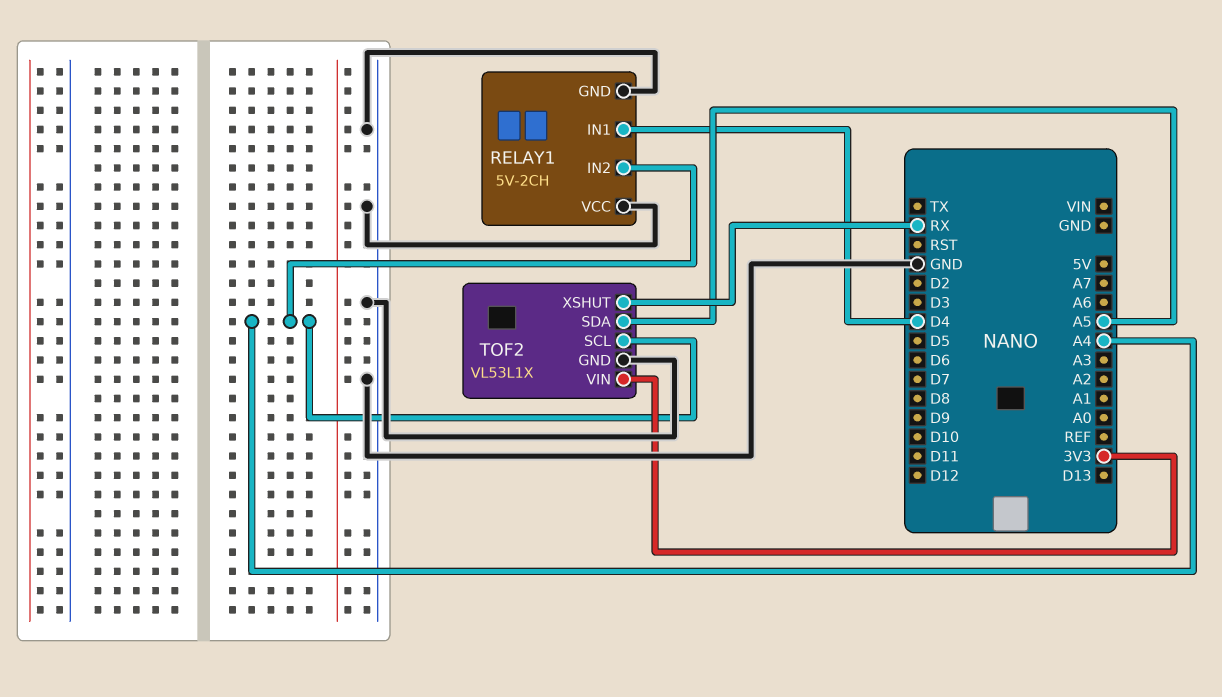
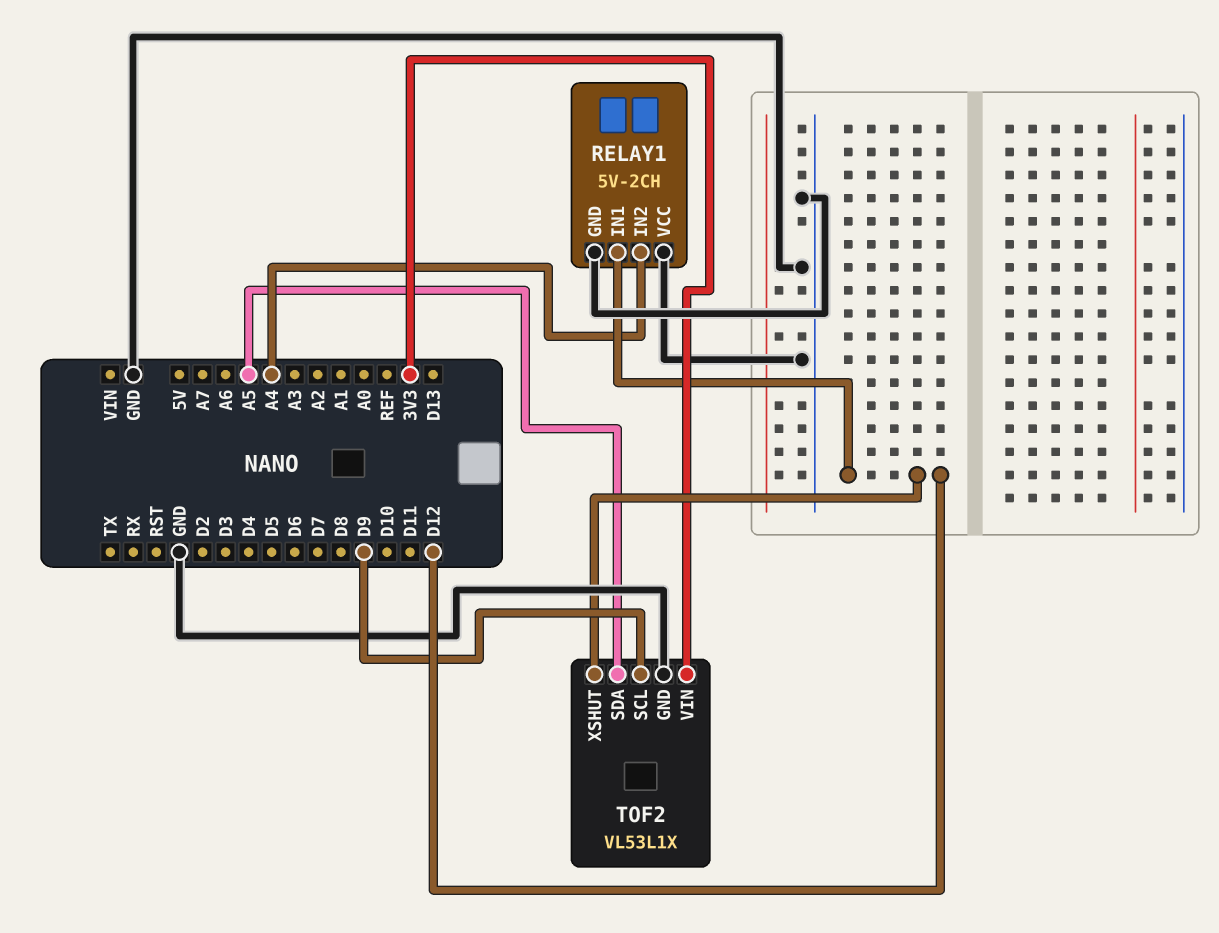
RELAY1 pin IN1: D4 -> D12
TOF2 pin SCL: A4 -> D9
TOF2 pin XSHUT: RX -> D12

